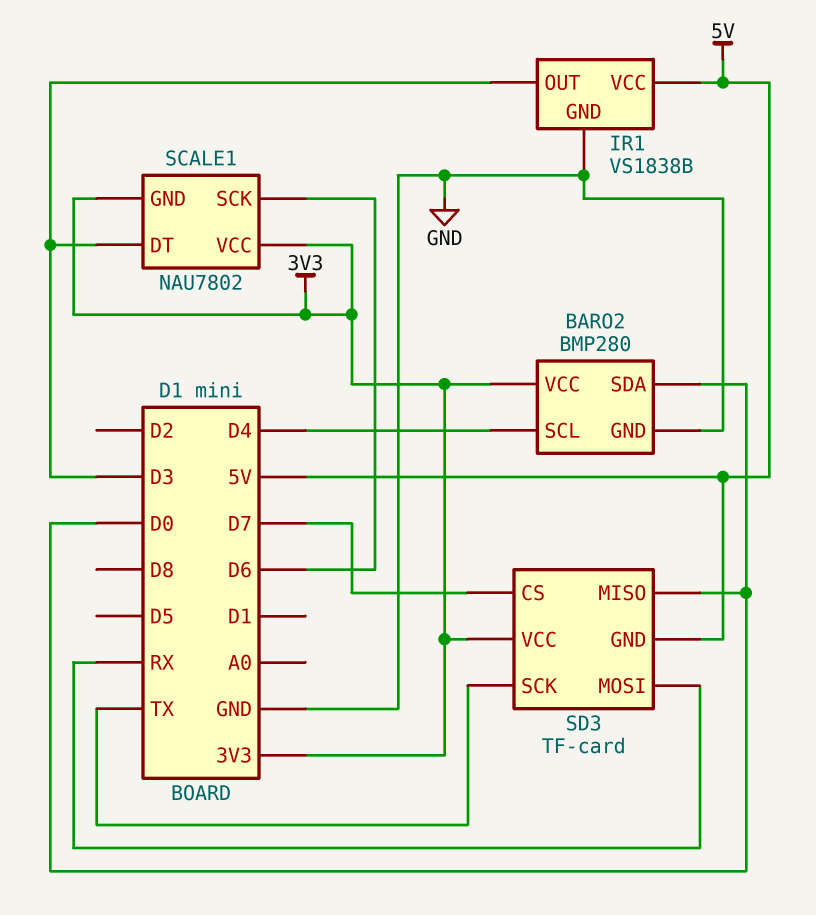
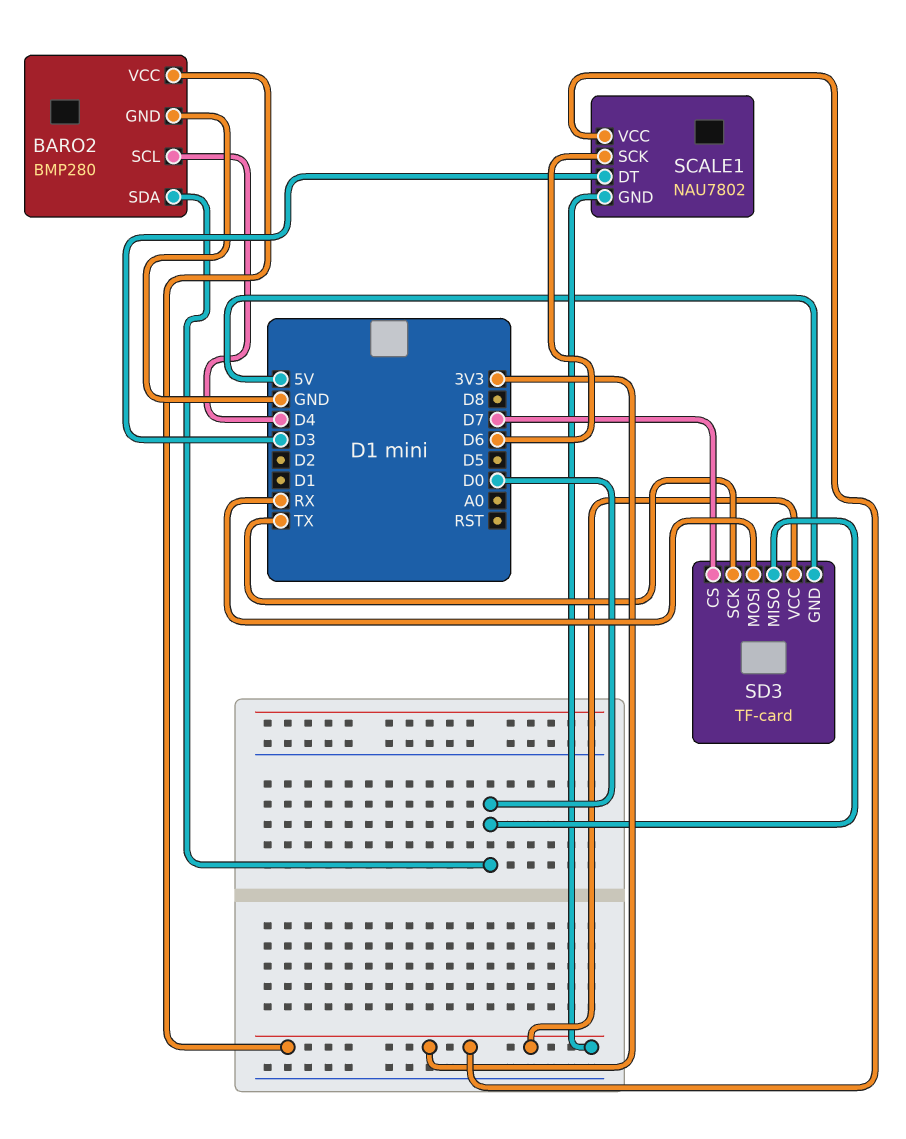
IR1: VS1838B -> none
IR1 pin GND: GND -> none
IR1 pin OUT: D3 -> none
IR1 pin VCC: 5V -> none

